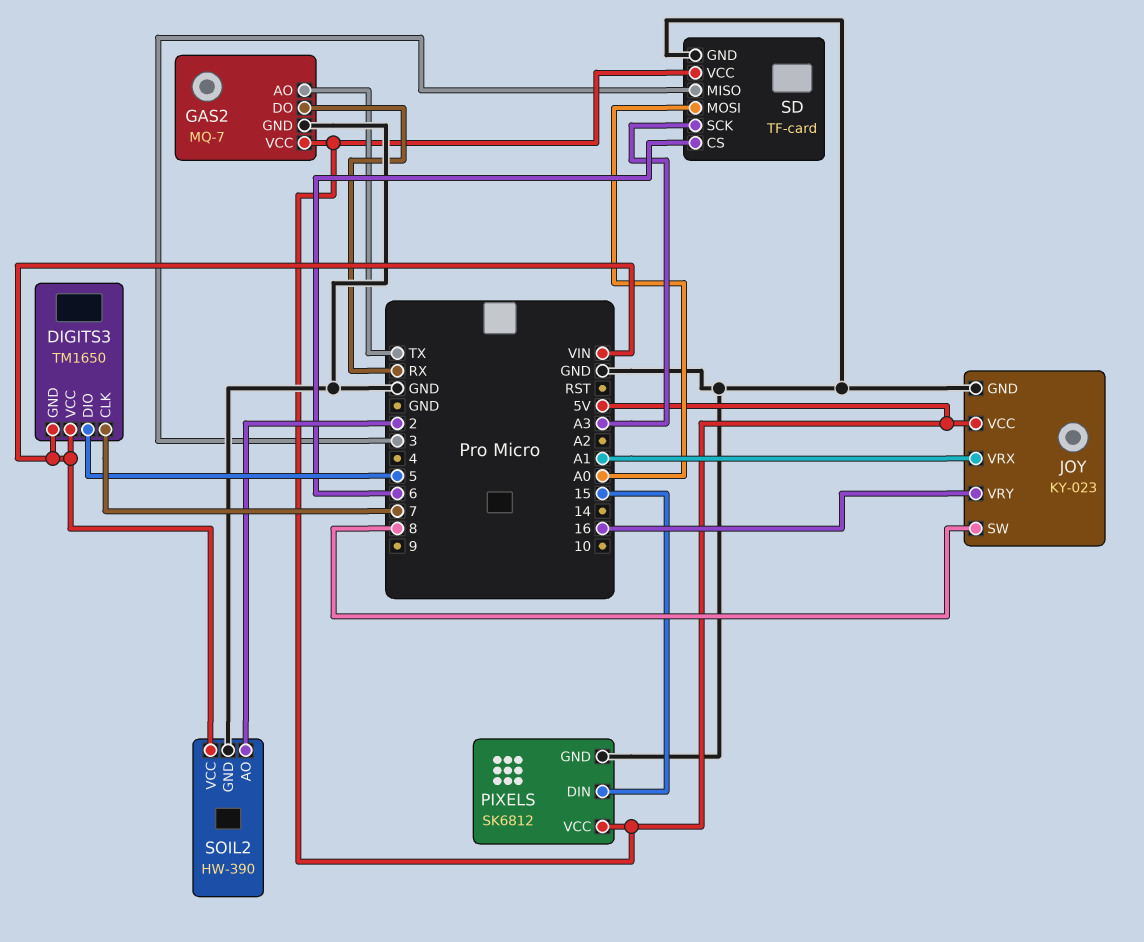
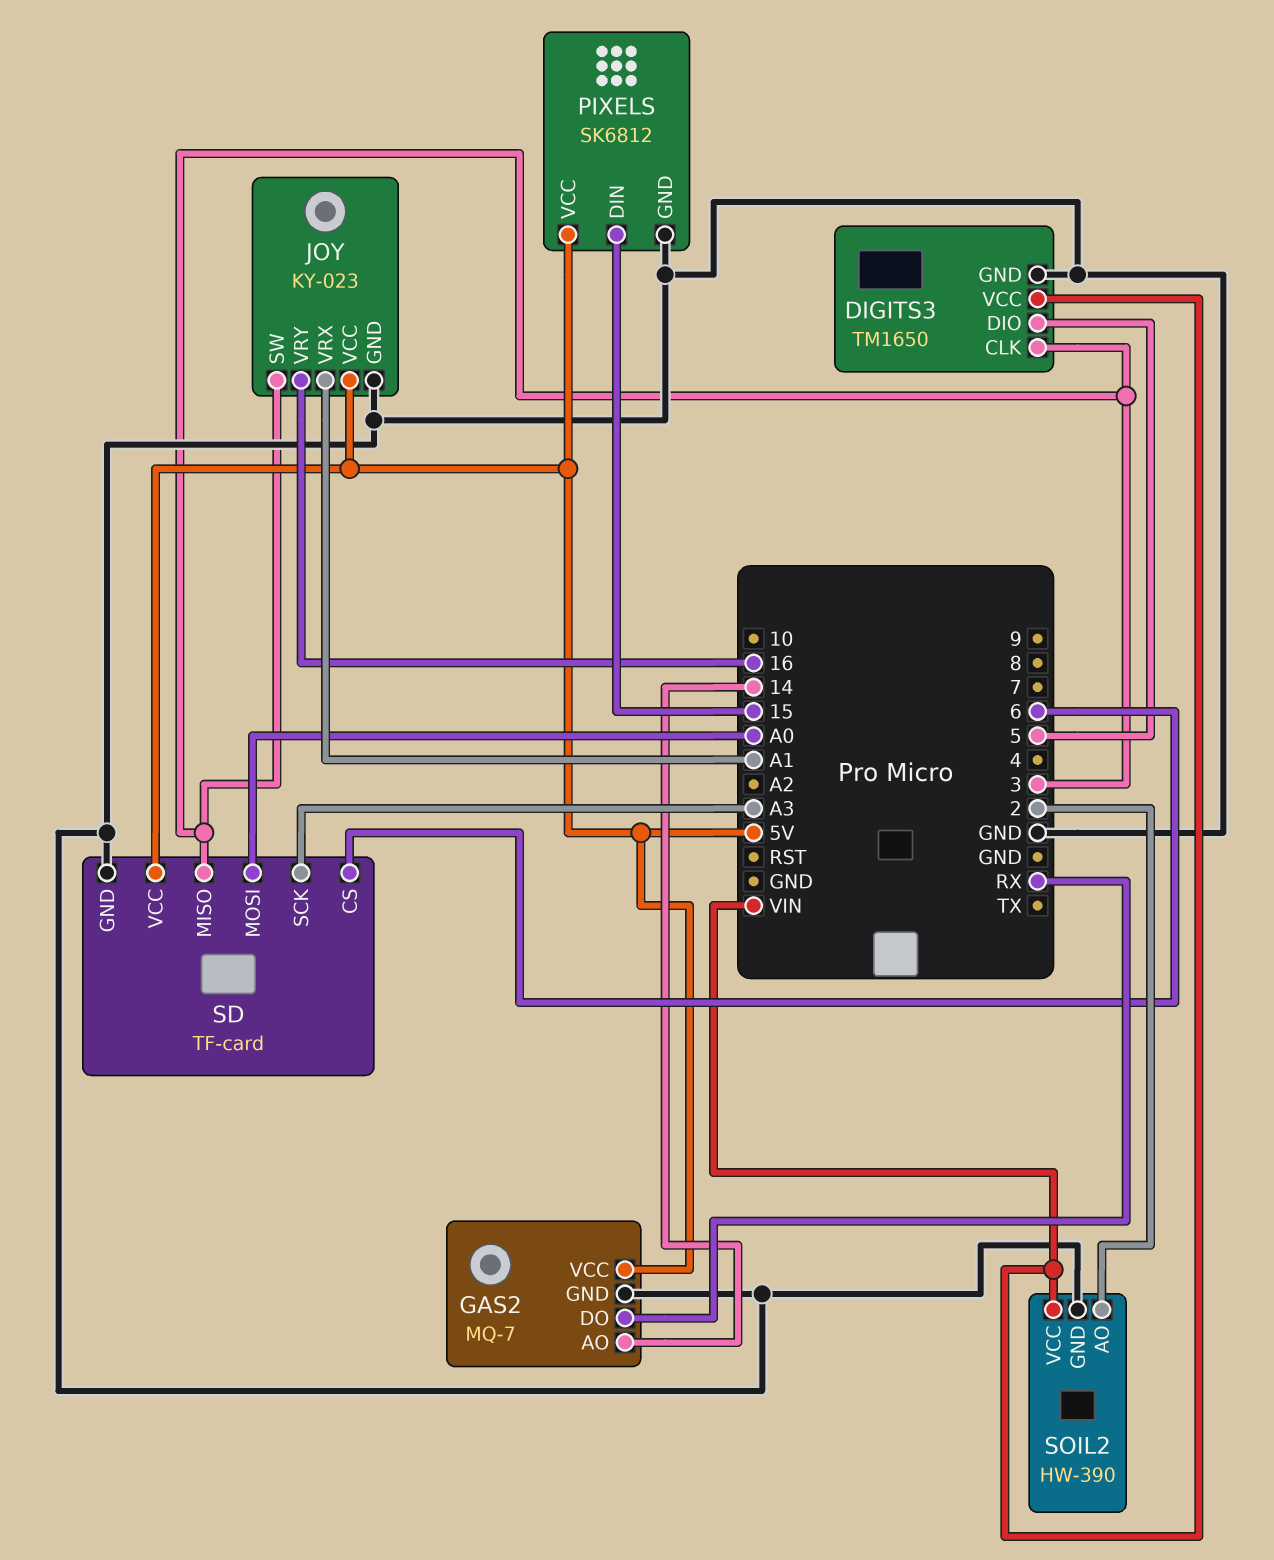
DIGITS3 pin CLK: 7 -> 3
DIGITS3 pin GND: VIN -> GND
GAS2 pin AO: TX -> 14
JOY pin SW: 8 -> 3

